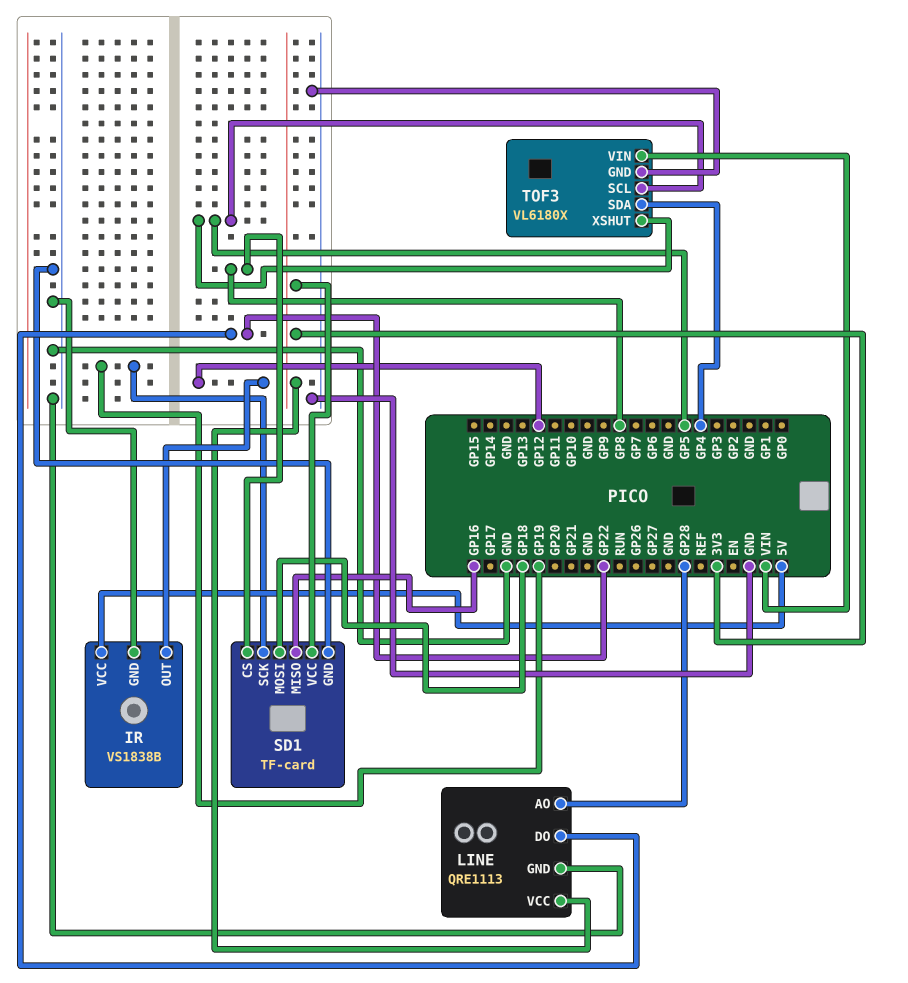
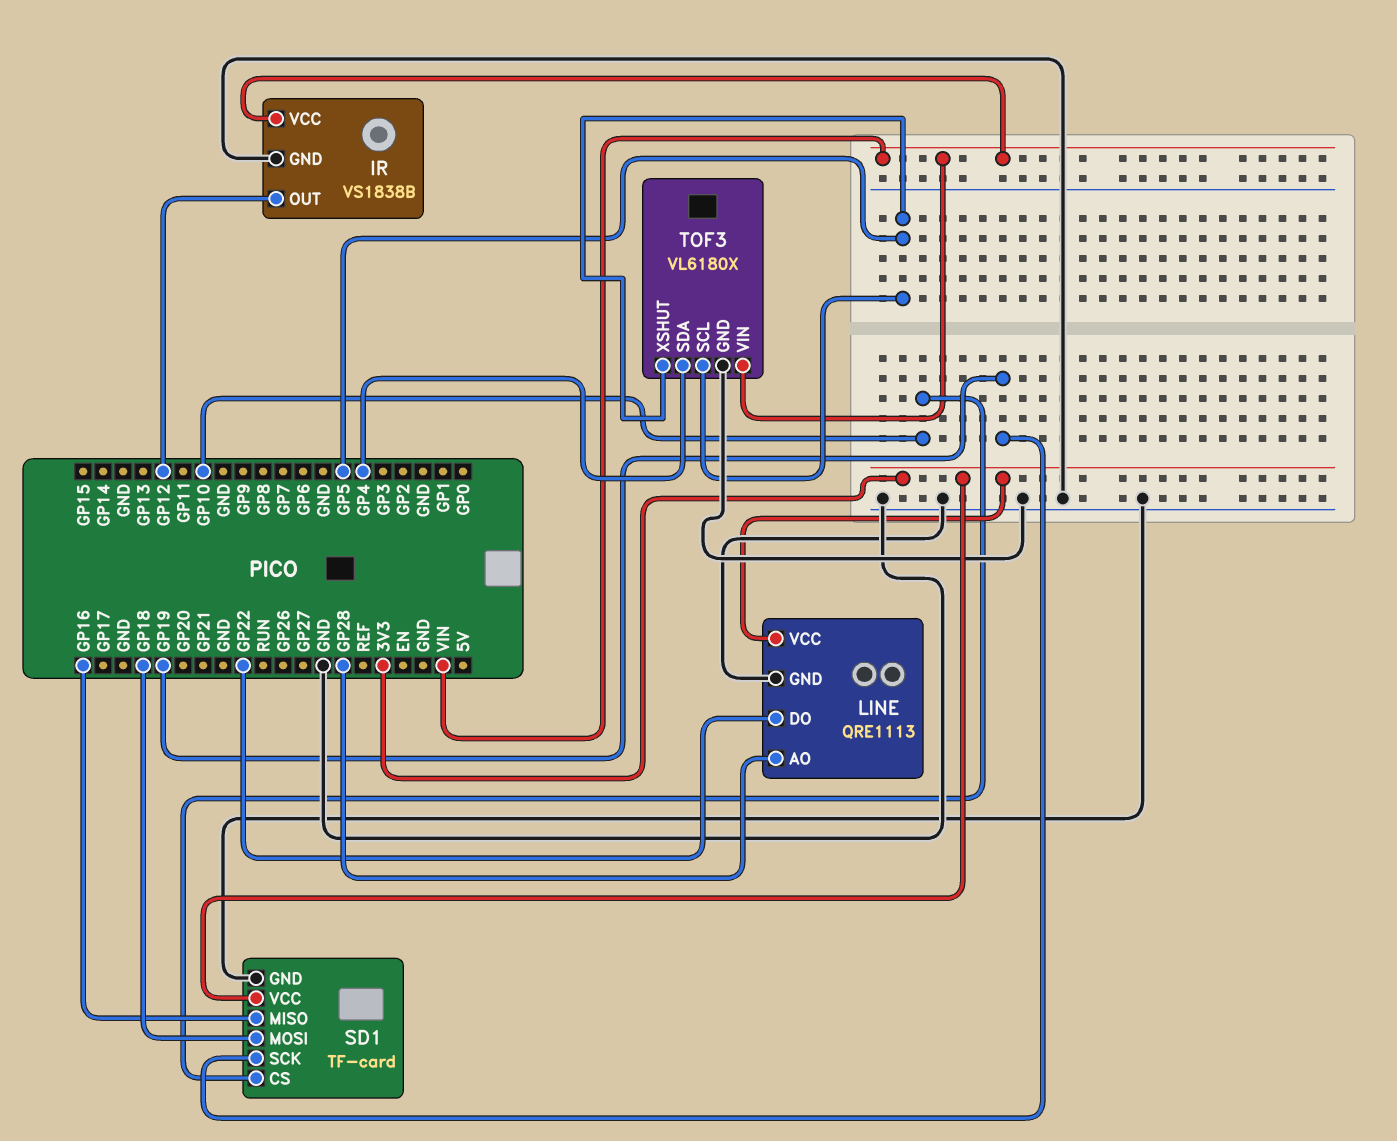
IR pin VCC: 5V -> VIN
SD1 pin CS: GP8 -> GP10

